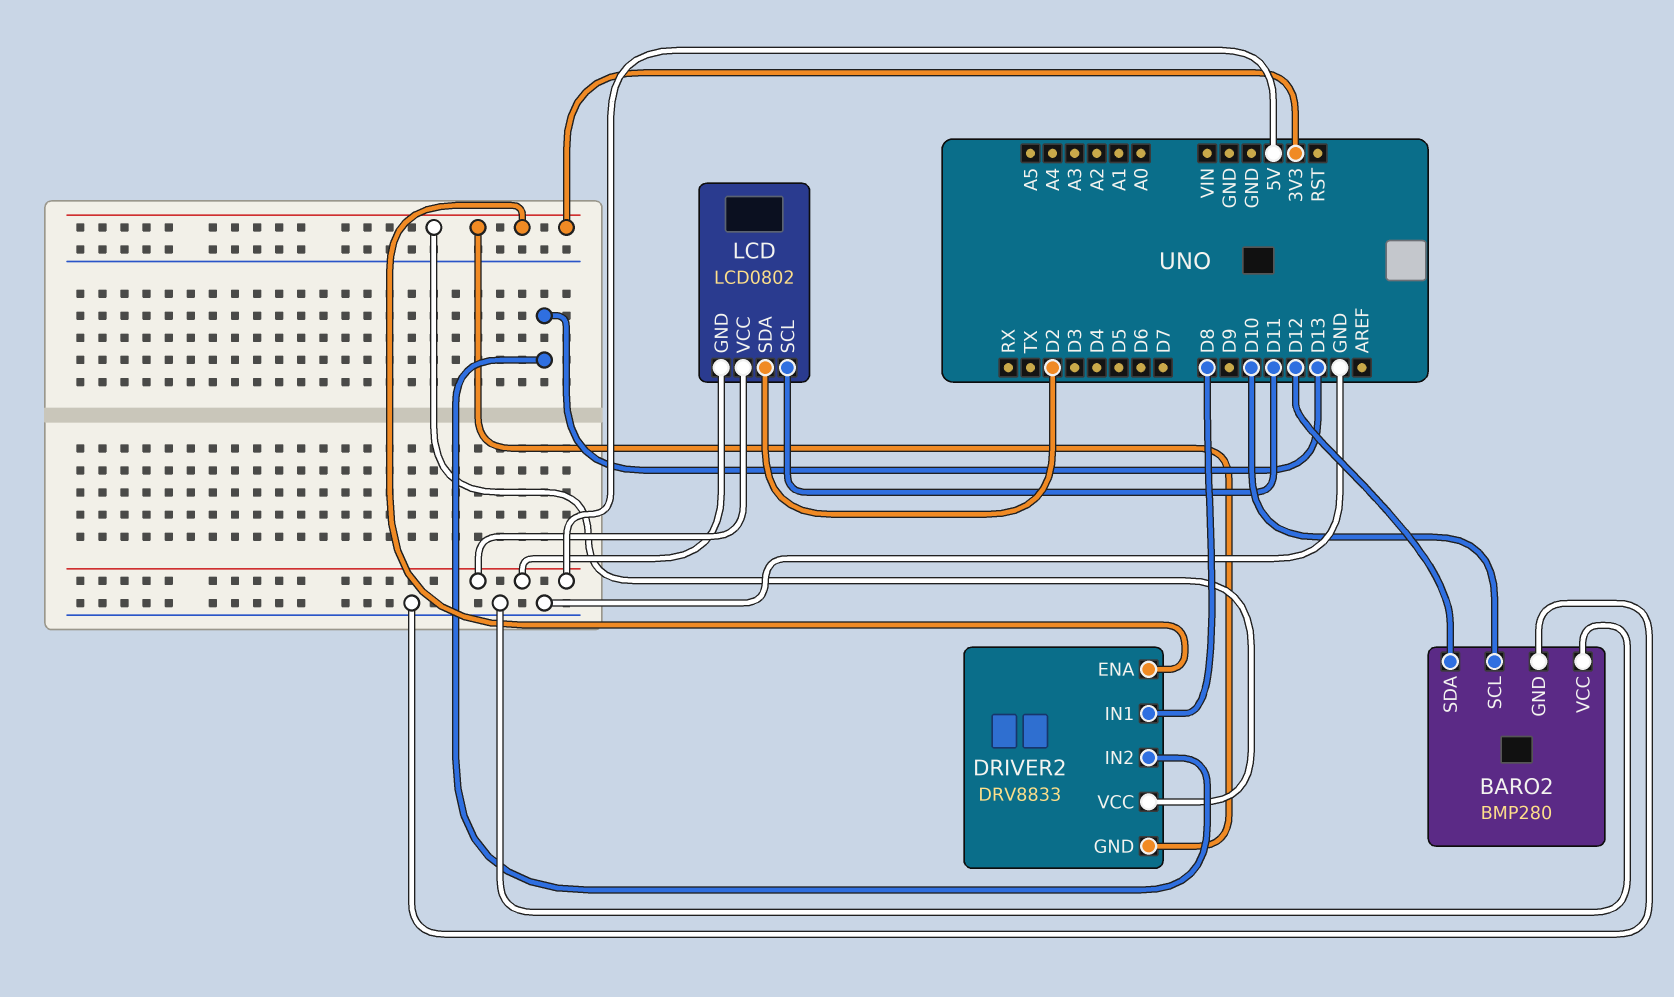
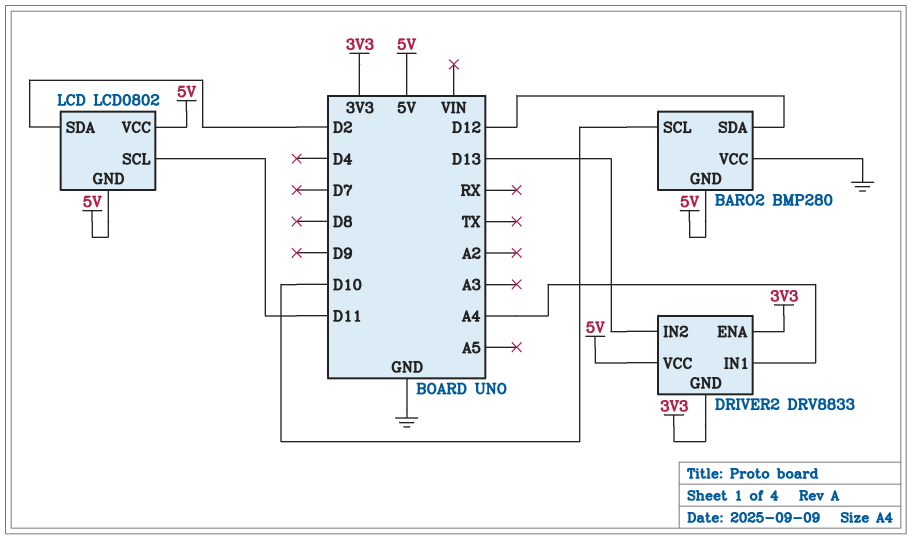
BARO2 pin GND: GND -> 5V
DRIVER2 pin IN1: D8 -> A4
DRIVER2 pin VCC: 3V3 -> 5V

